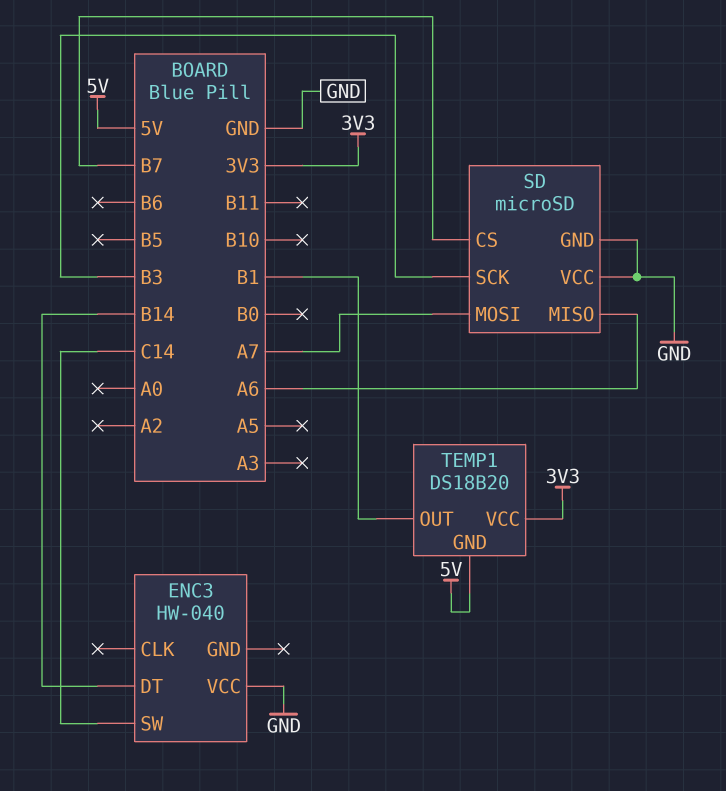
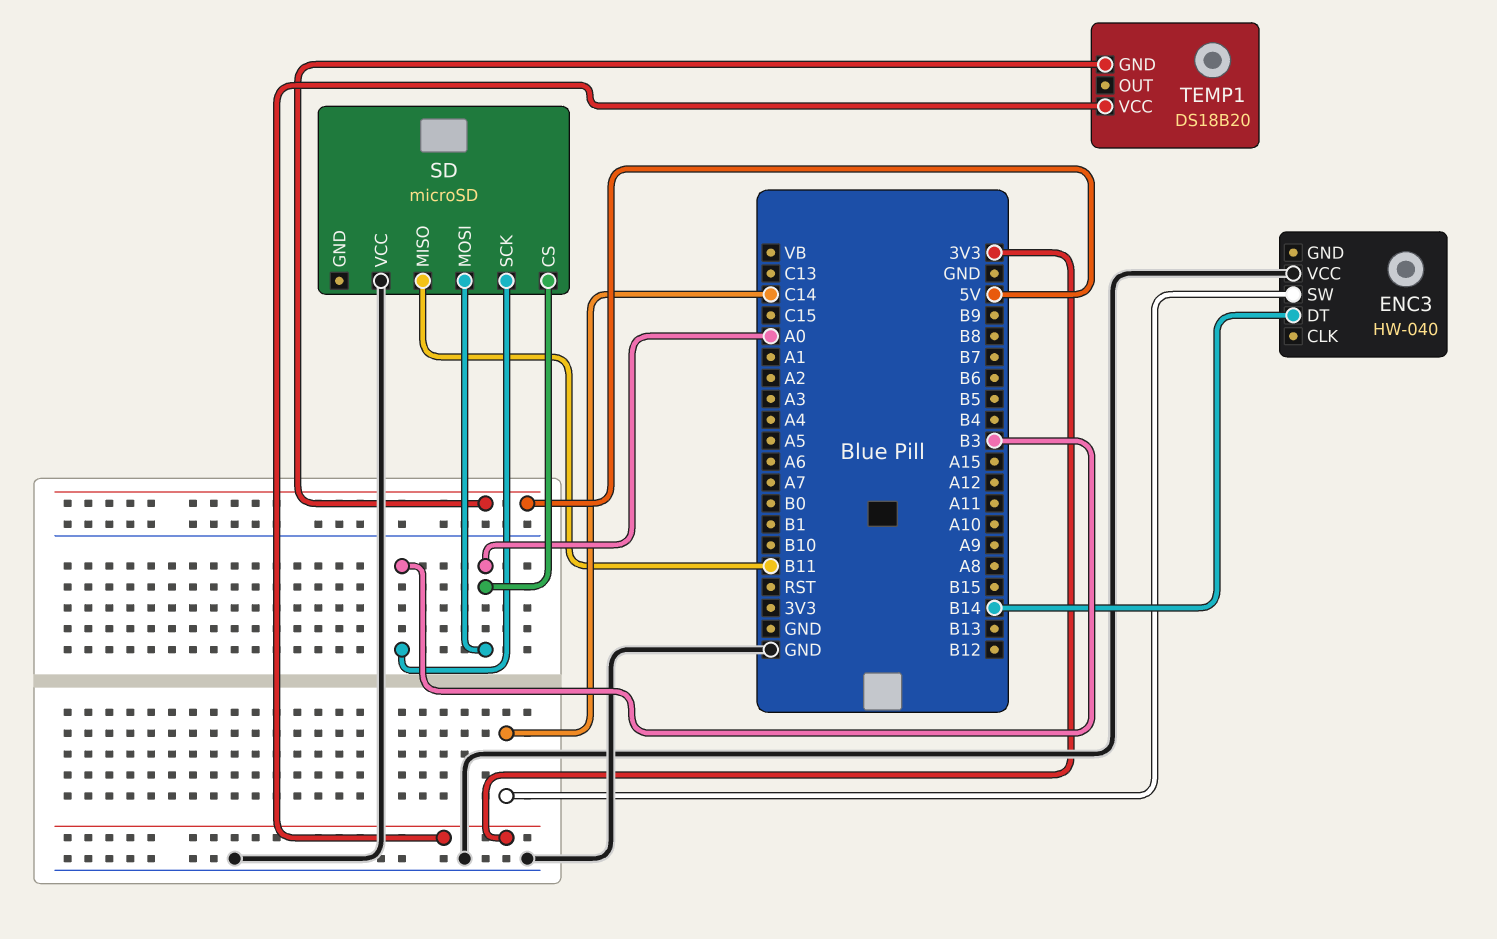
SD pin CS: B7 -> A0
SD pin GND: GND -> none
SD pin MISO: A6 -> B11
SD pin MOSI: A7 -> A0
TEMP1 pin OUT: B1 -> none

